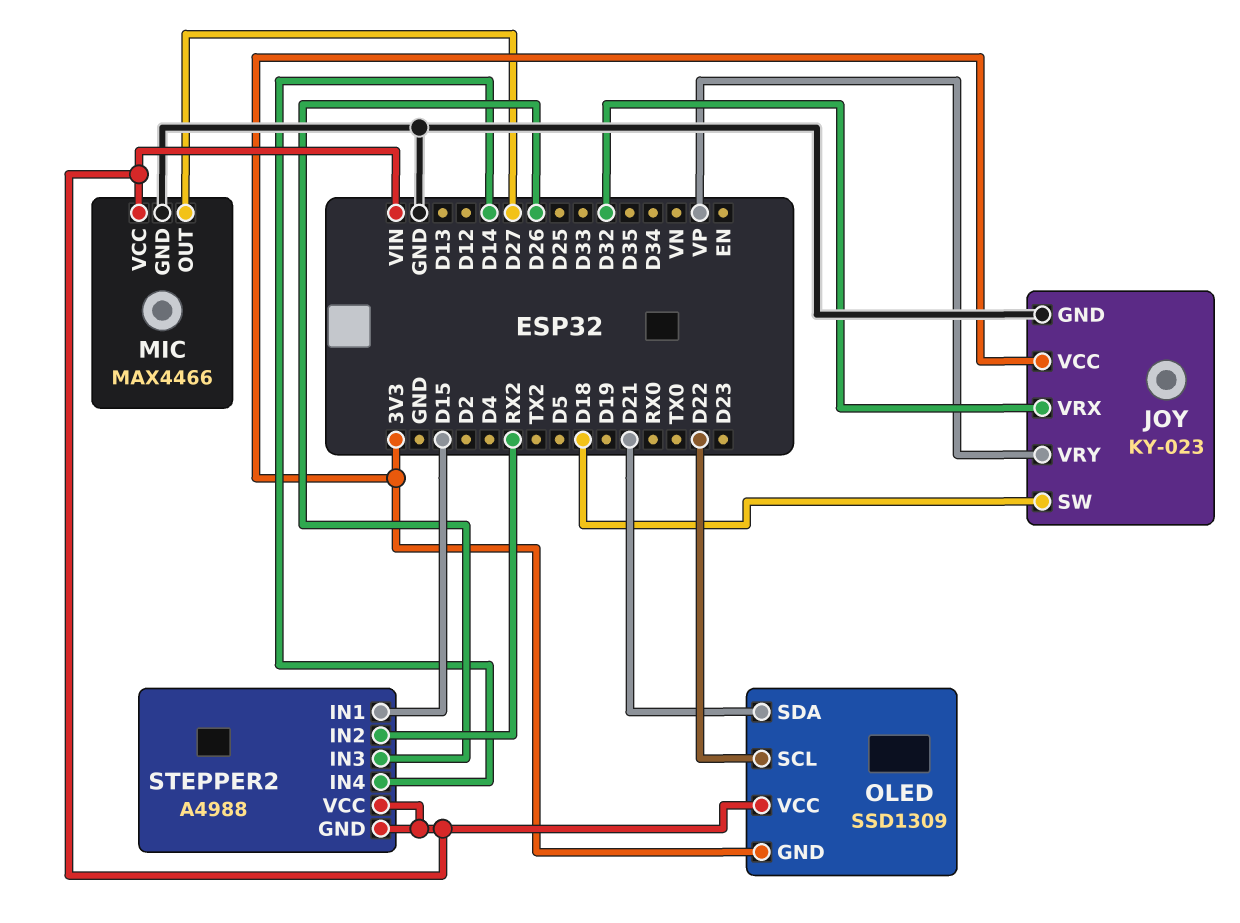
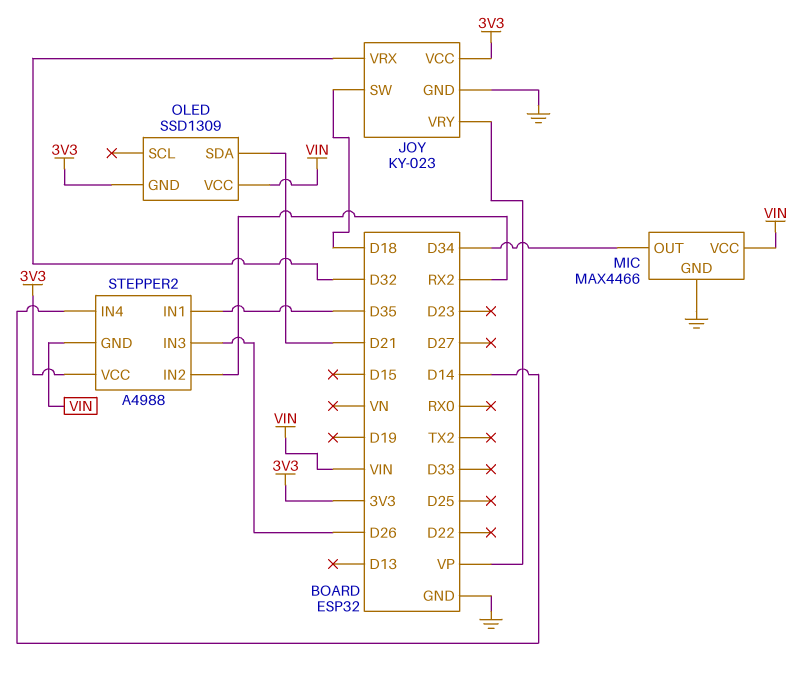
MIC pin OUT: D27 -> D34
OLED pin SCL: D22 -> none
STEPPER2 pin IN1: D15 -> D35
STEPPER2 pin VCC: VIN -> 3V3

